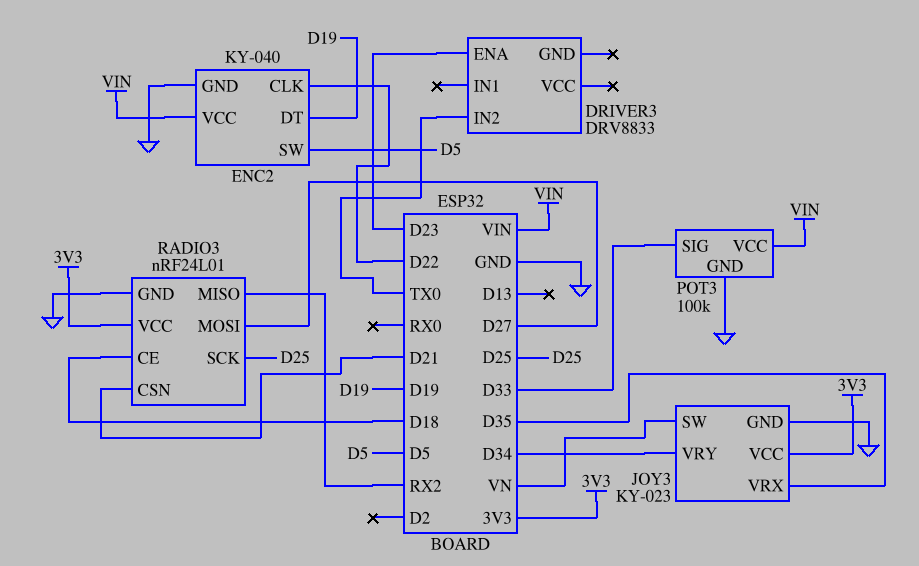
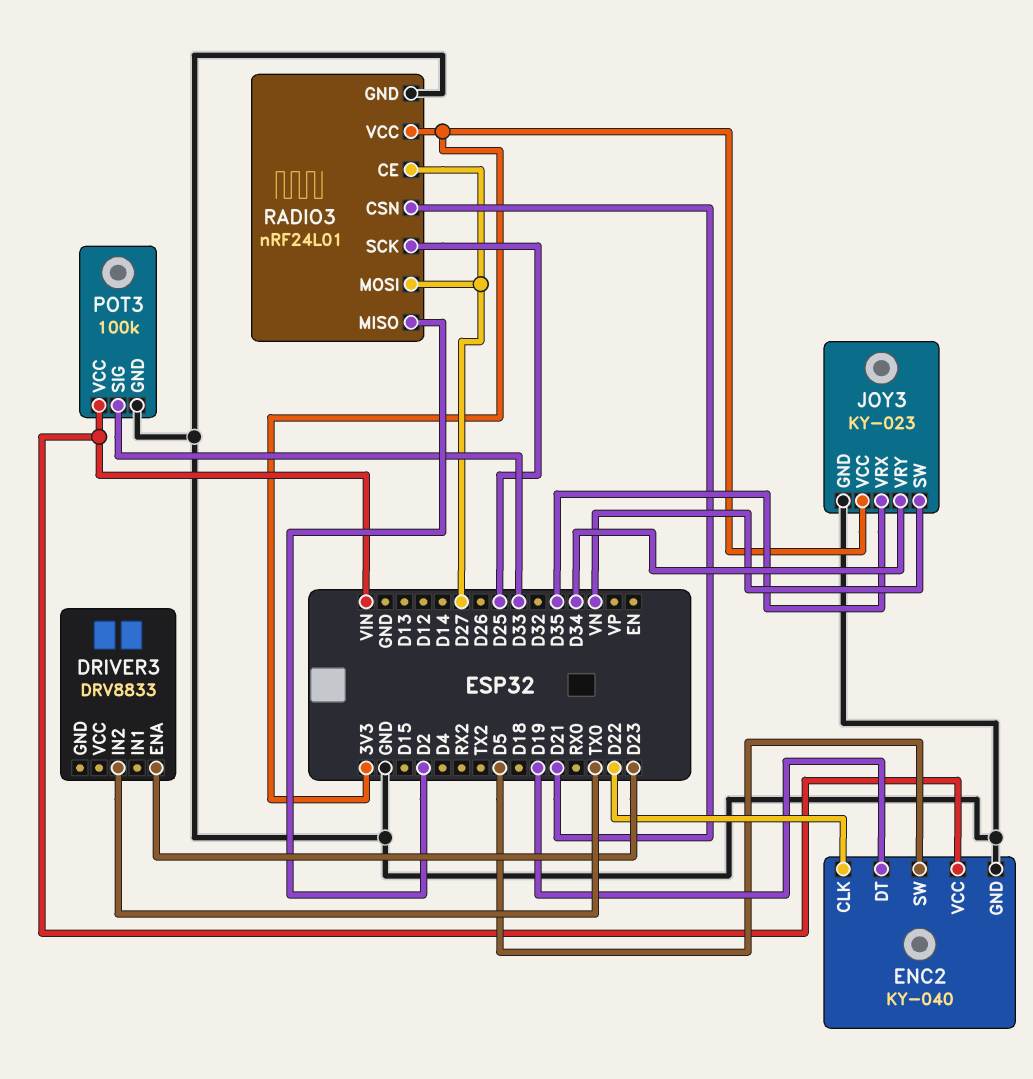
RADIO3 pin CE: D18 -> D27
RADIO3 pin MISO: RX2 -> D2

